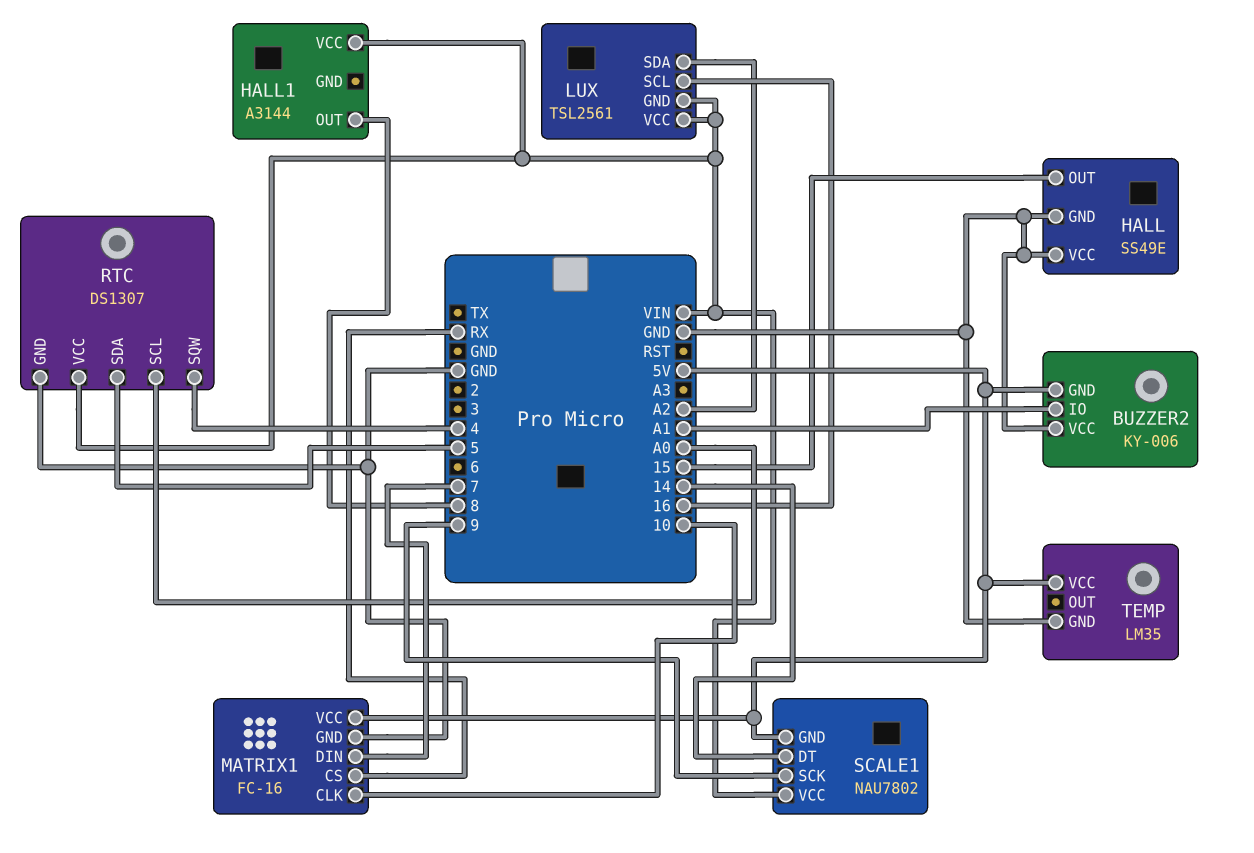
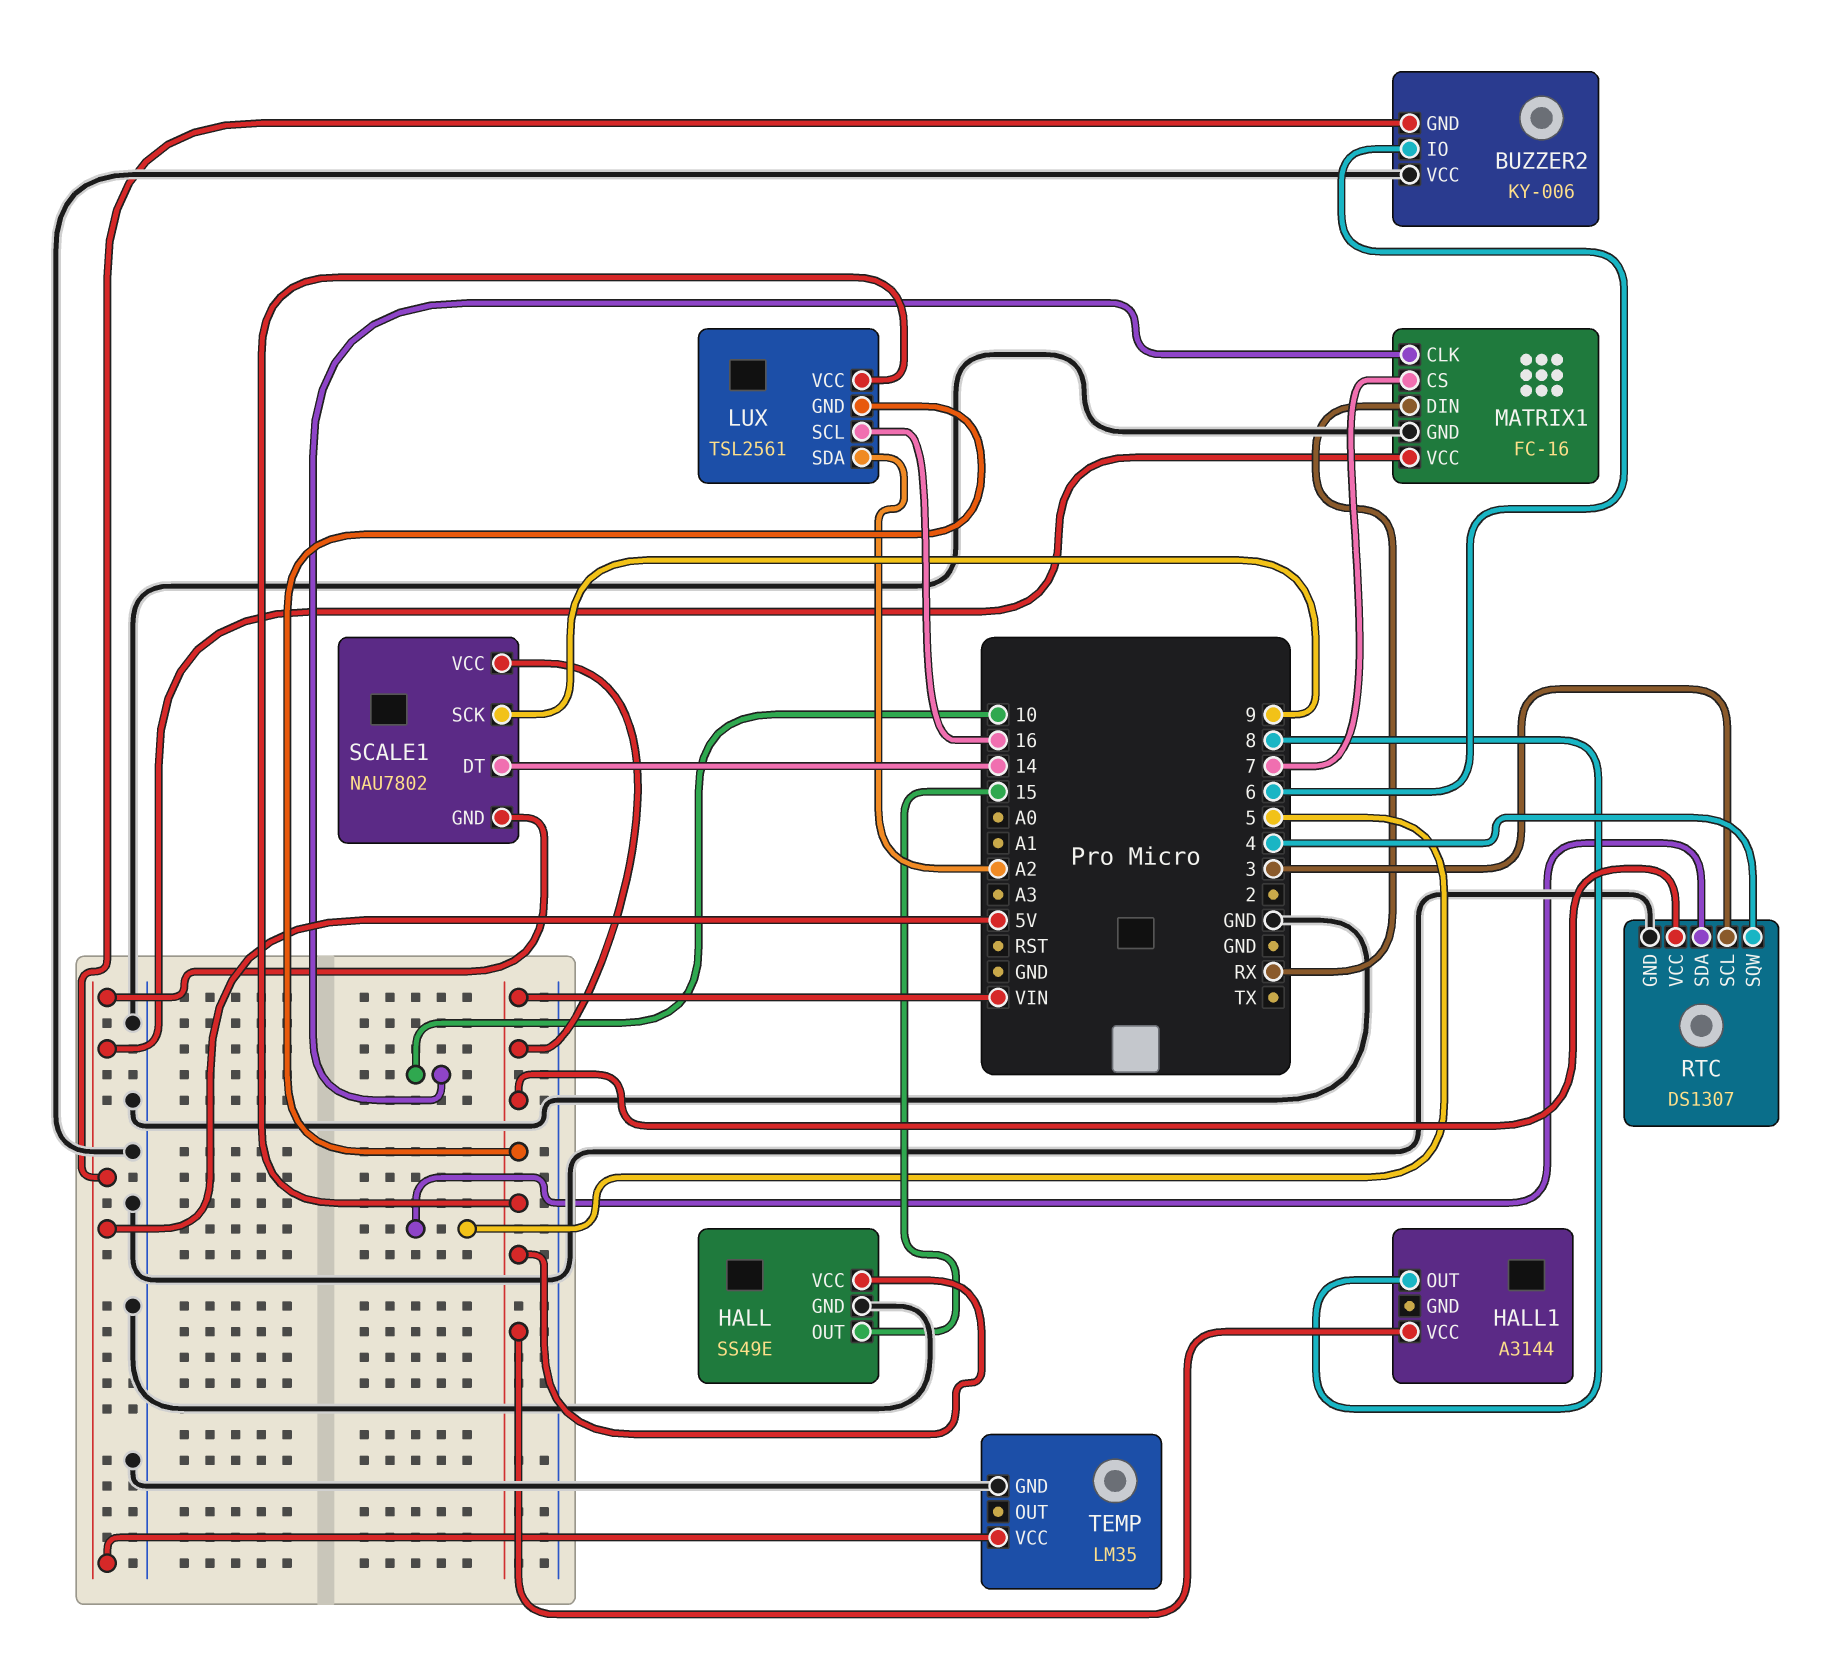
BUZZER2 pin IO: A1 -> 6
HALL pin VCC: GND -> VIN
MATRIX1 pin CS: RX -> 7
MATRIX1 pin DIN: 7 -> RX
RTC pin SCL: A0 -> 3

